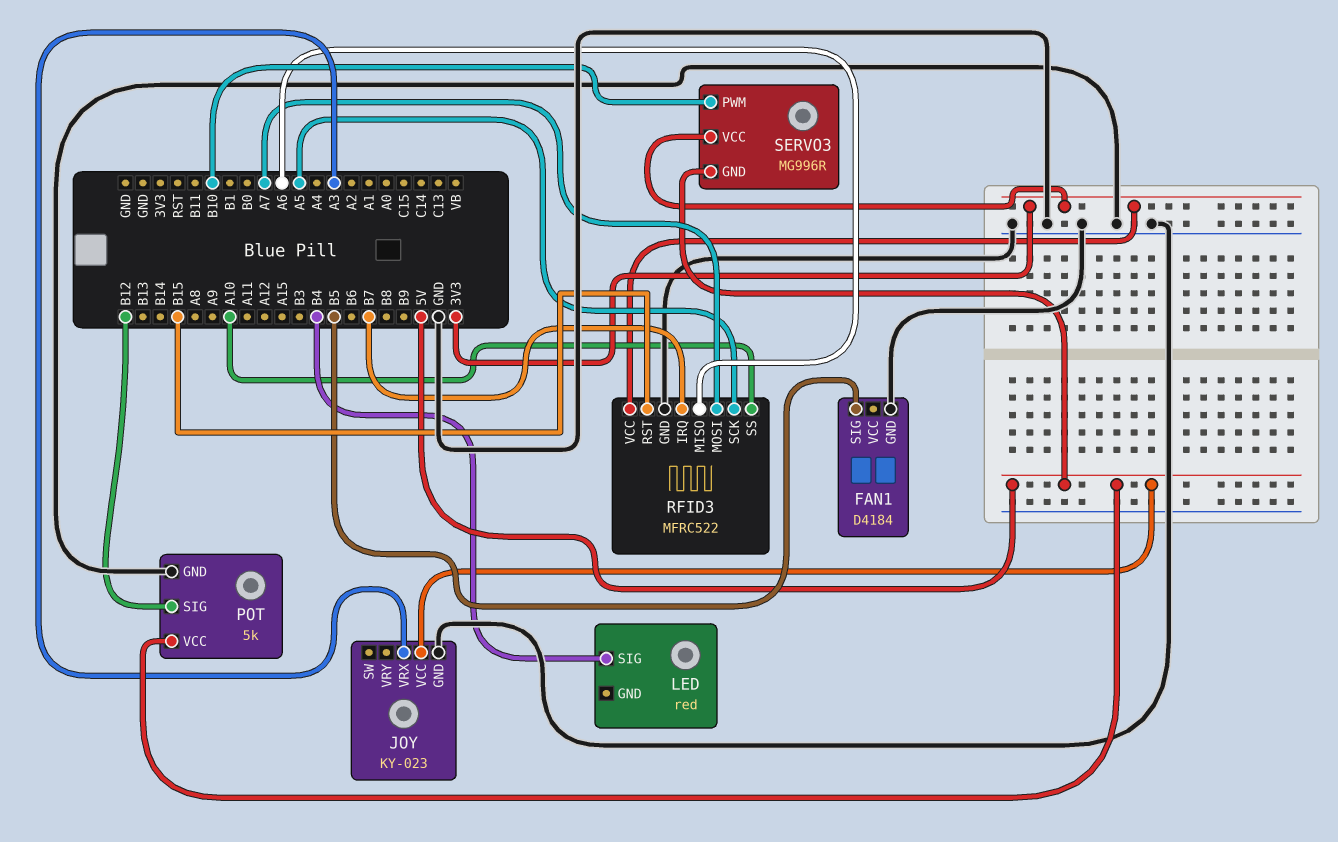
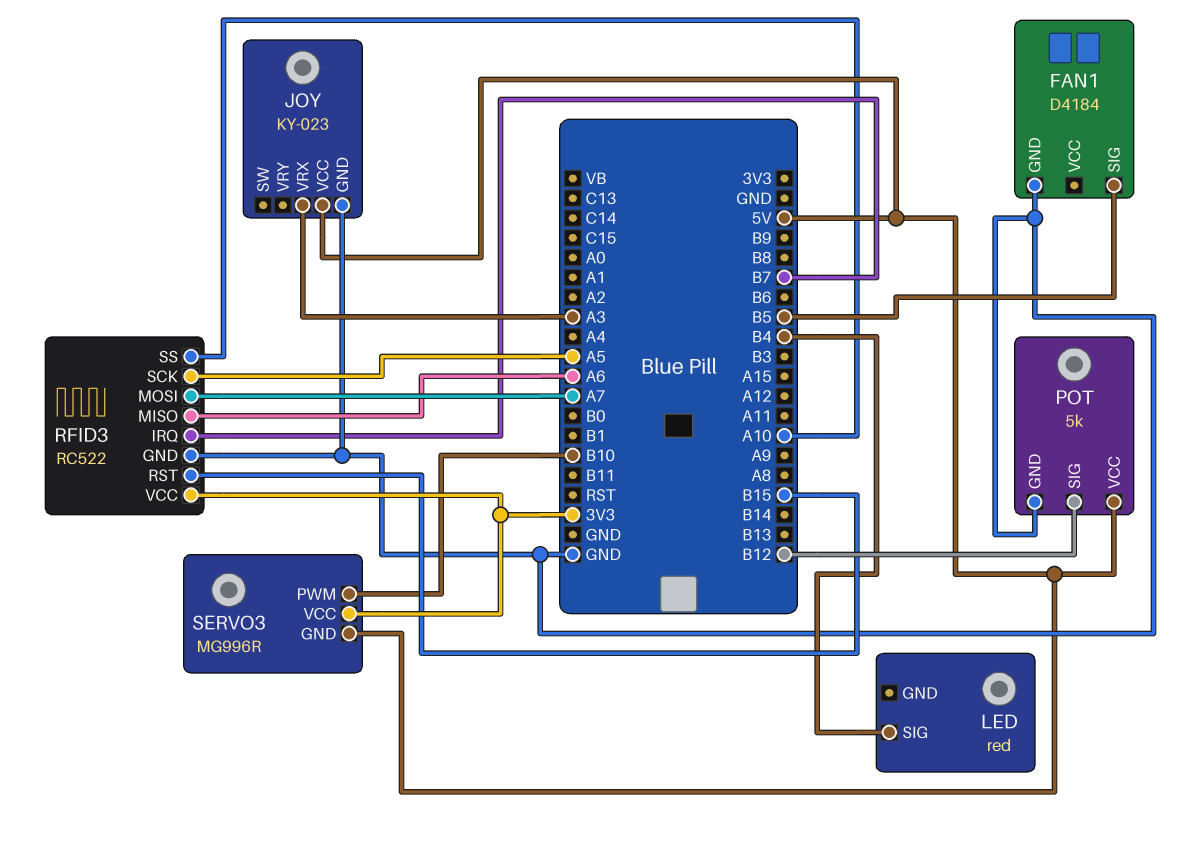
RFID3: MFRC522 -> RC522

